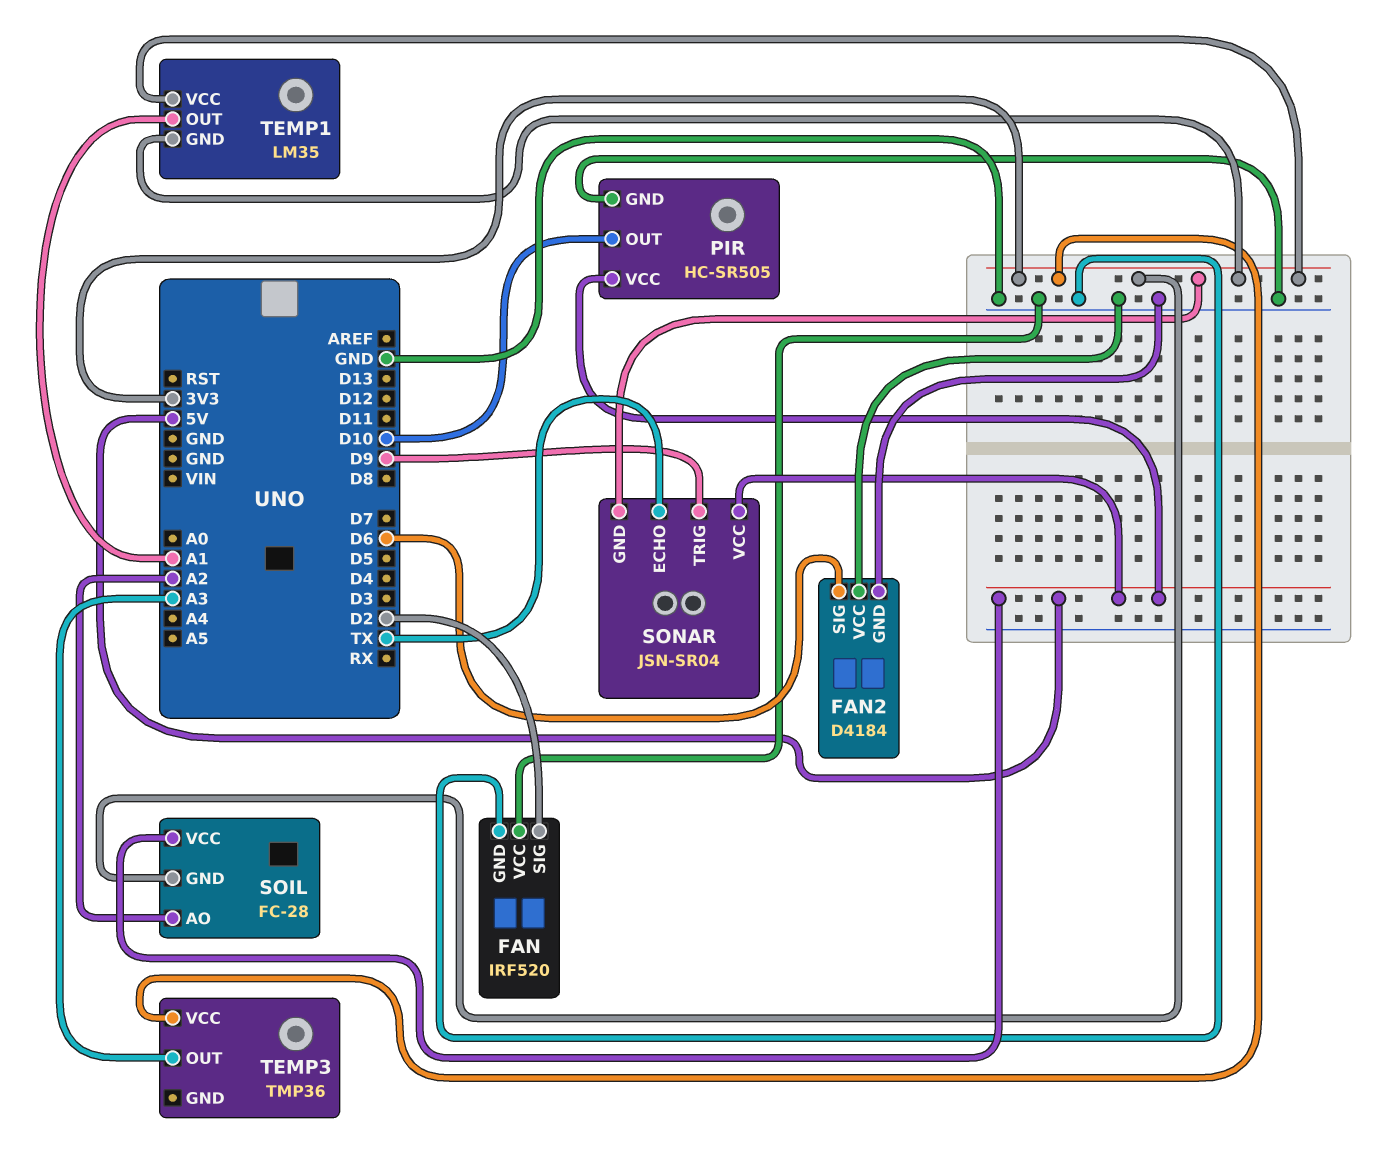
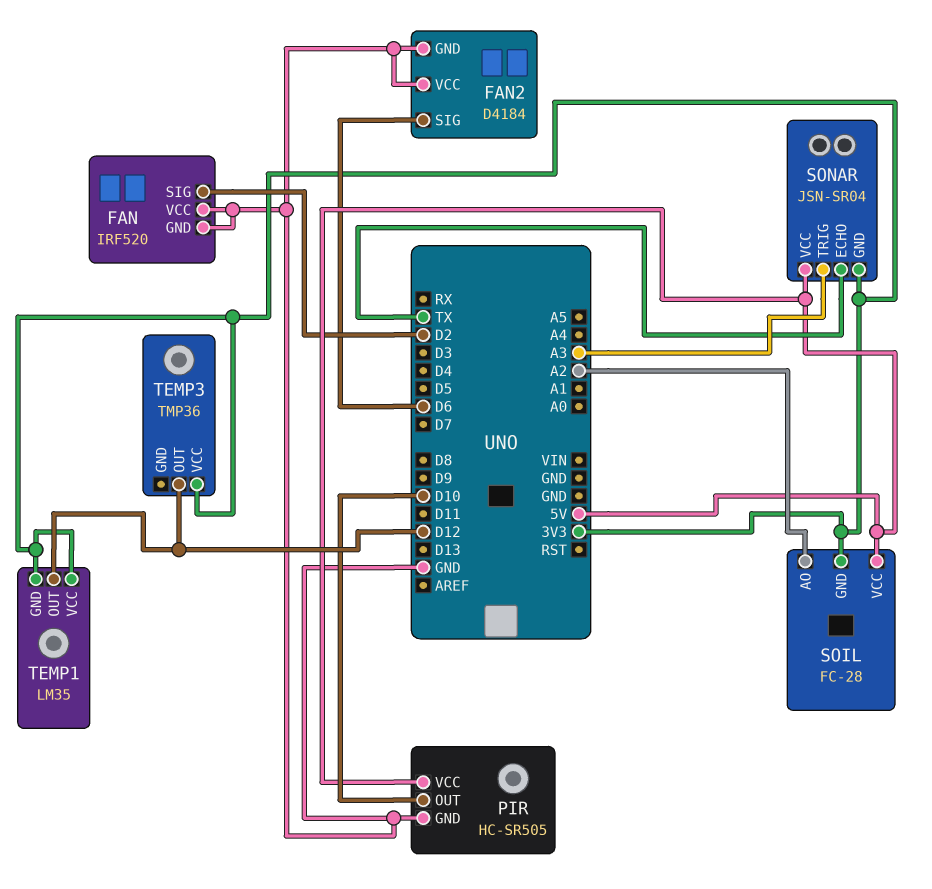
SONAR pin TRIG: D9 -> A3
TEMP1 pin OUT: A1 -> D12
TEMP3 pin OUT: A3 -> D12

